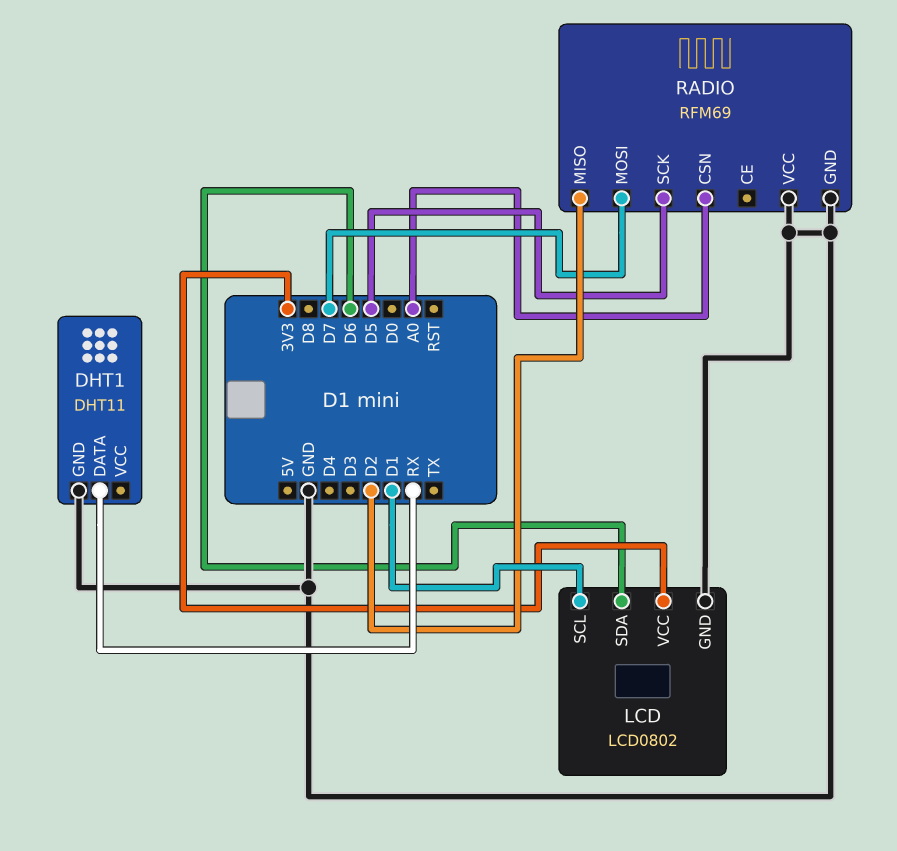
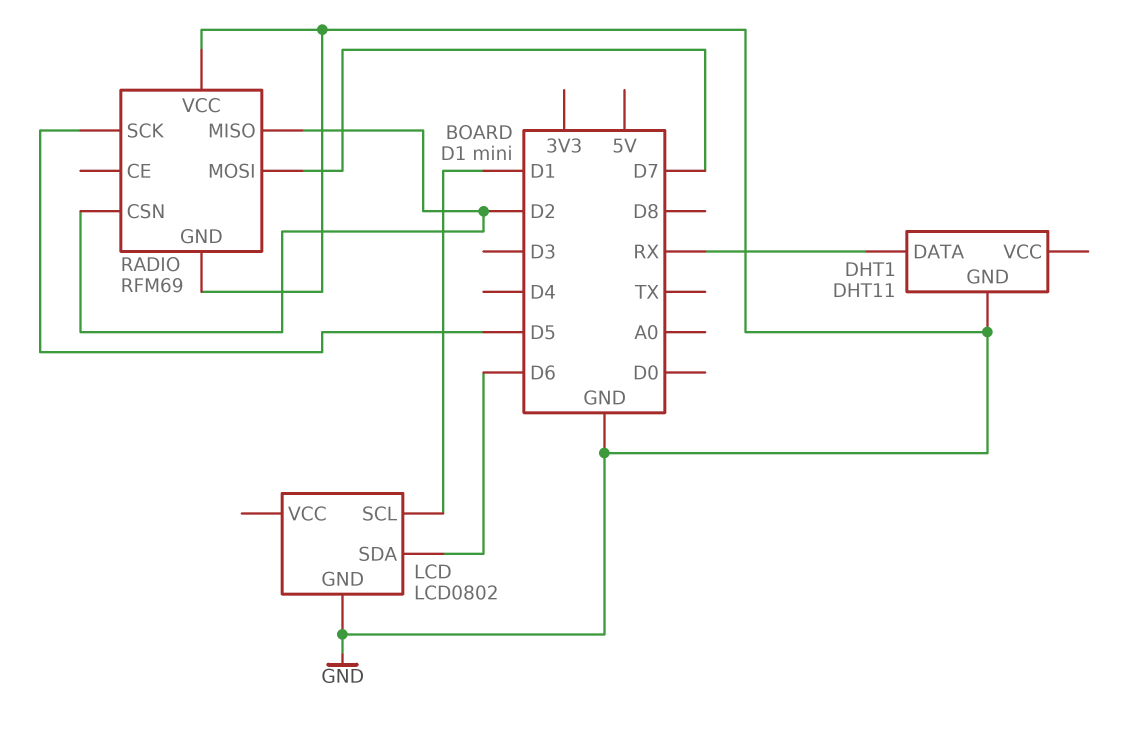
LCD pin VCC: 3V3 -> none
RADIO pin CSN: A0 -> D2

